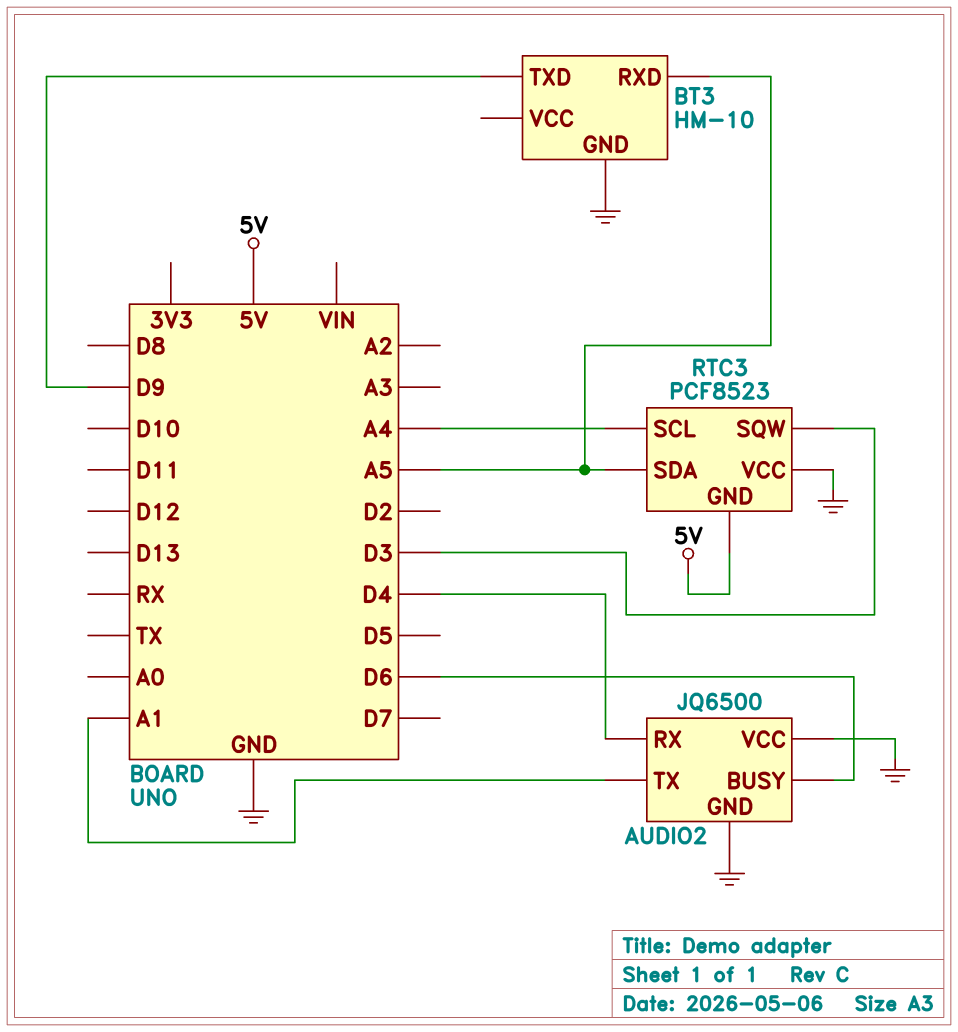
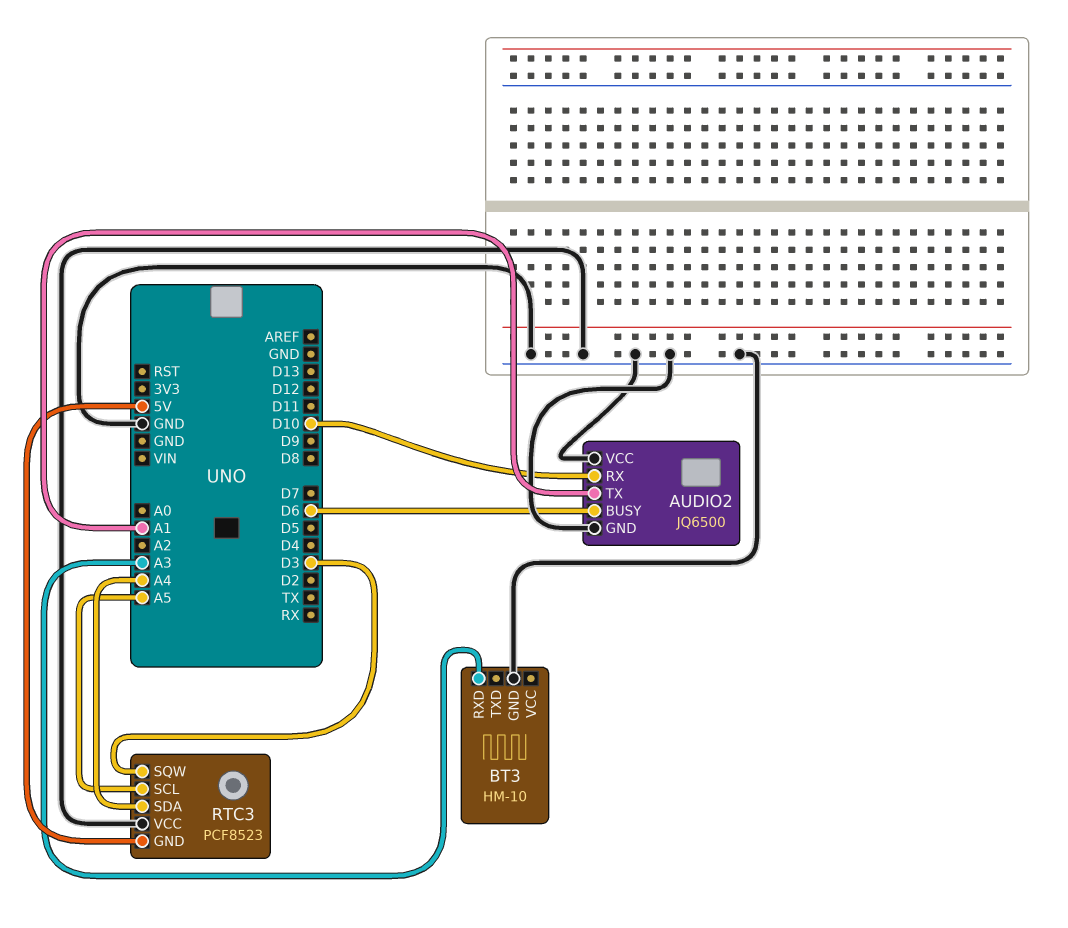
AUDIO2 pin RX: D4 -> D10
BT3 pin RXD: A5 -> A3
BT3 pin TXD: D9 -> none
RTC3 pin SCL: A4 -> A5
RTC3 pin SDA: A5 -> A4

